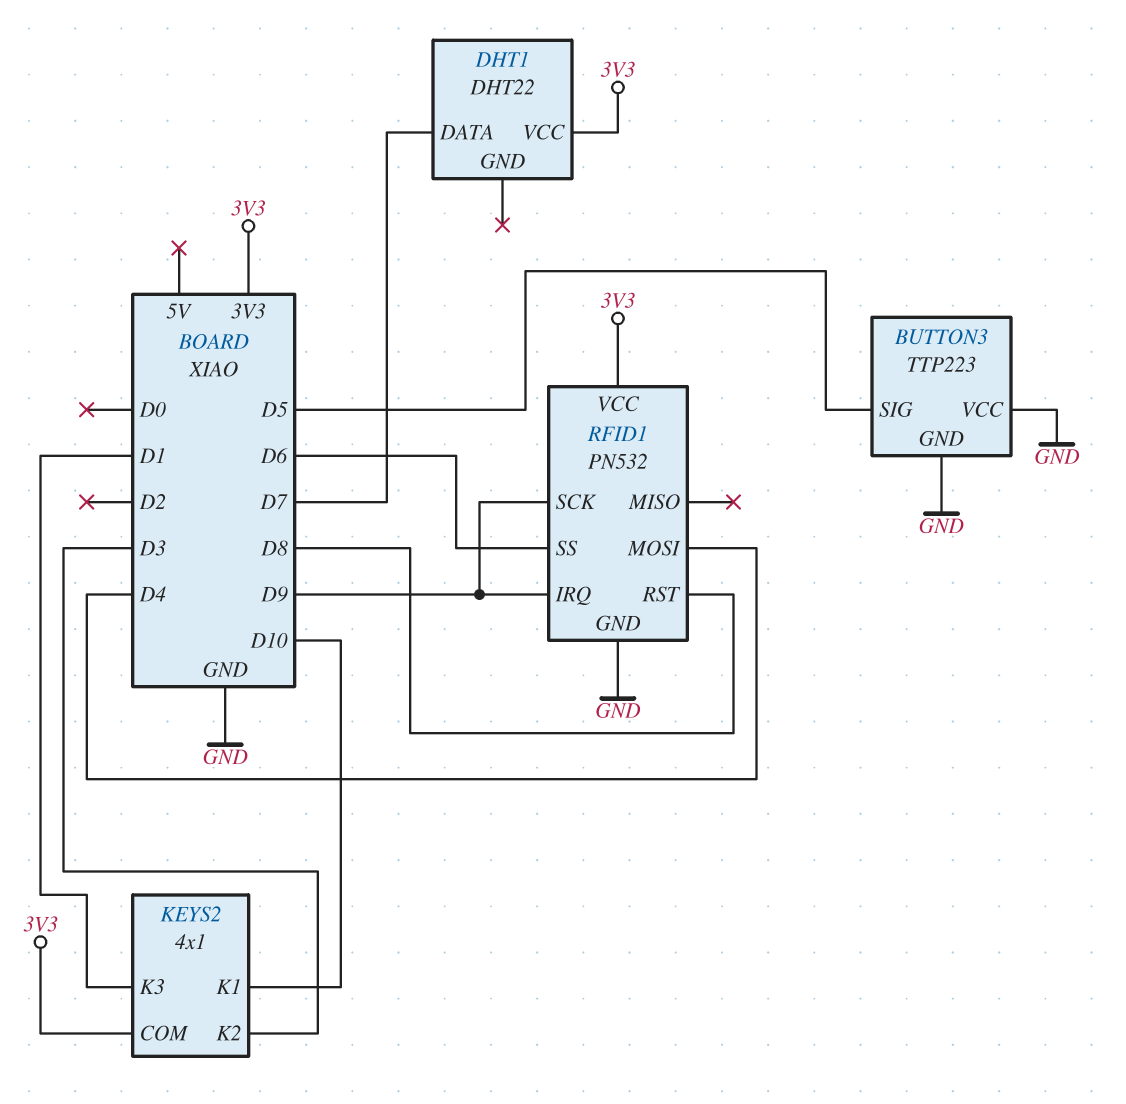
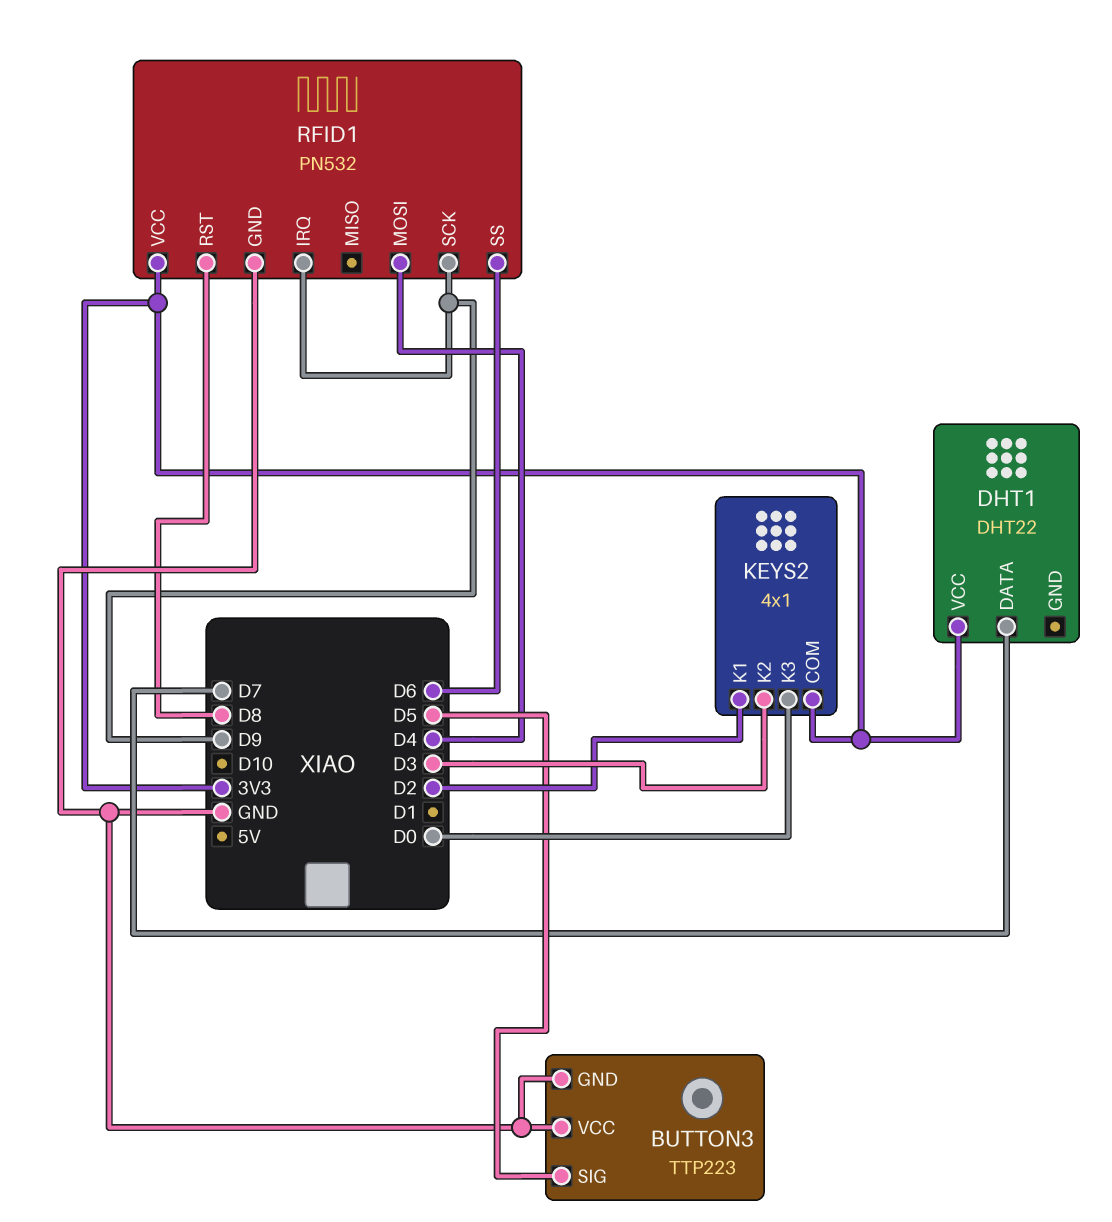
KEYS2 pin K1: D10 -> D2
KEYS2 pin K3: D1 -> D0

